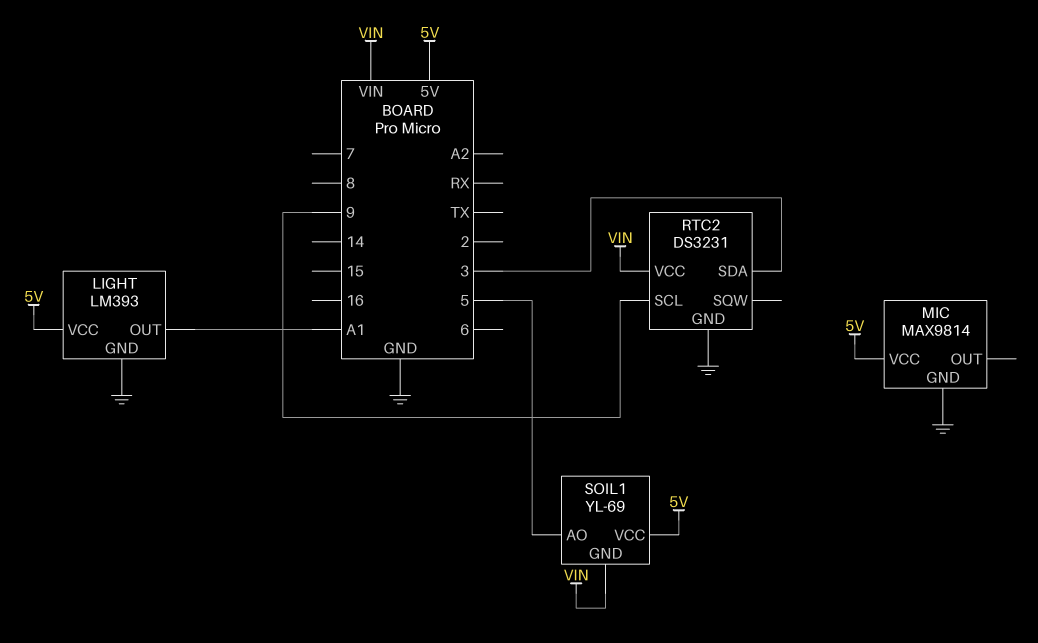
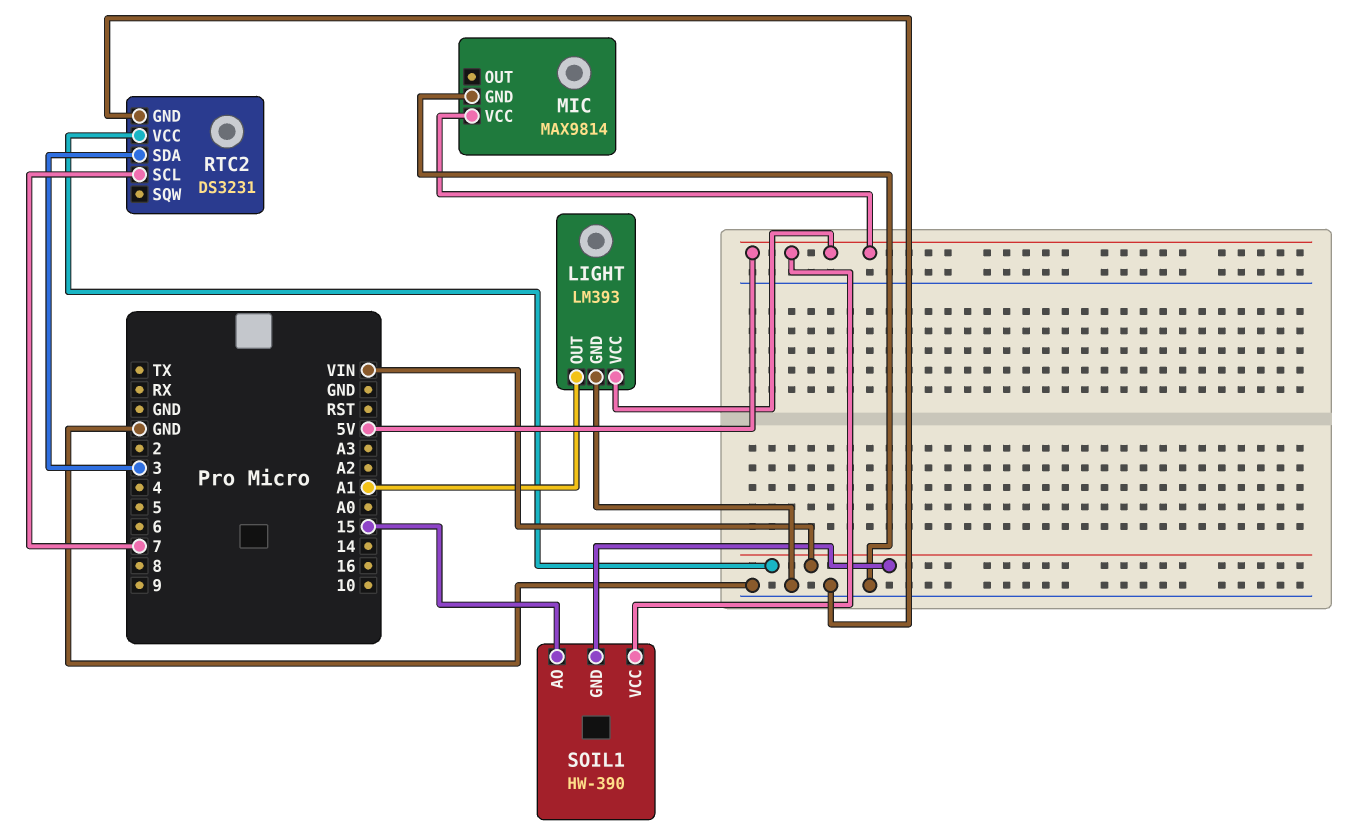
RTC2 pin SCL: 9 -> 7
SOIL1: YL-69 -> HW-390
SOIL1 pin AO: 5 -> 15

